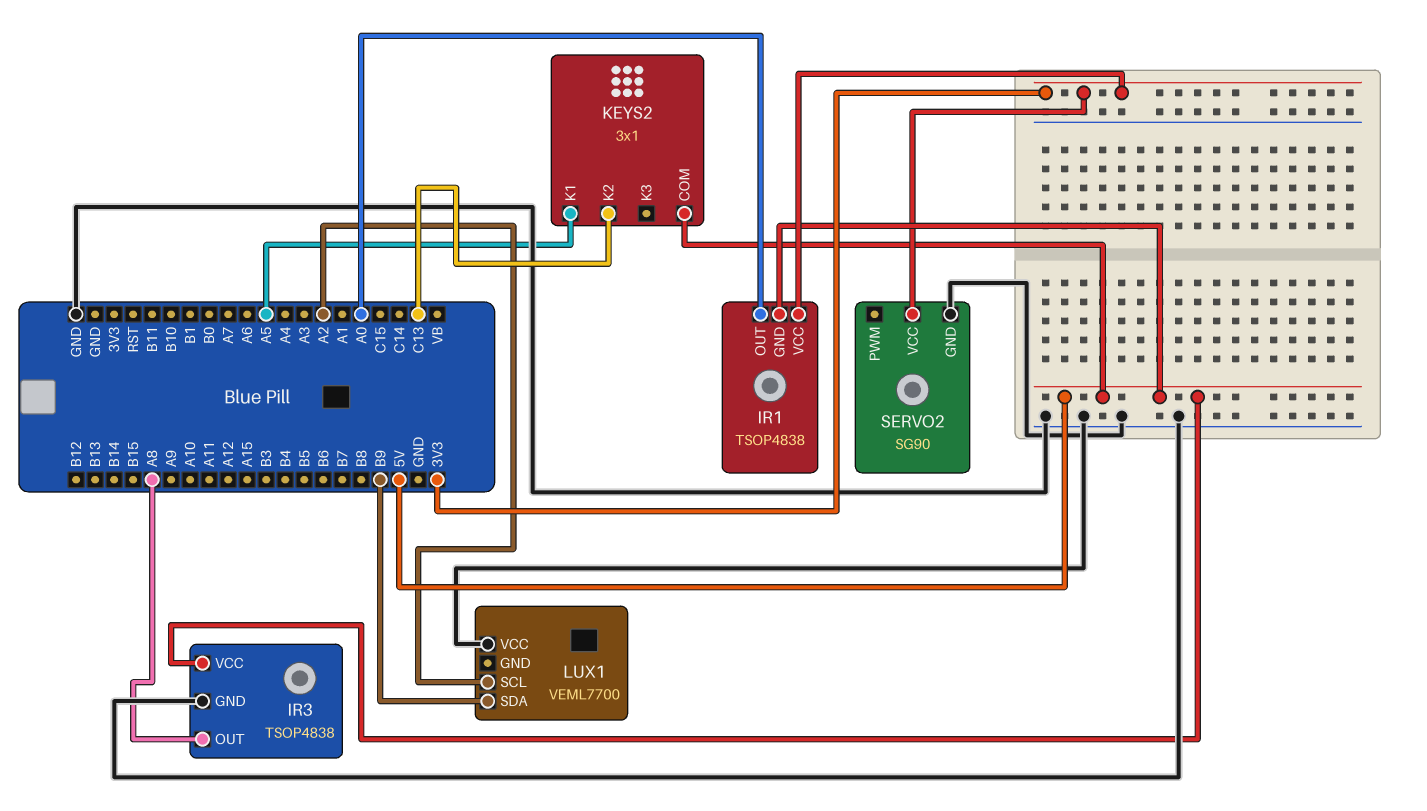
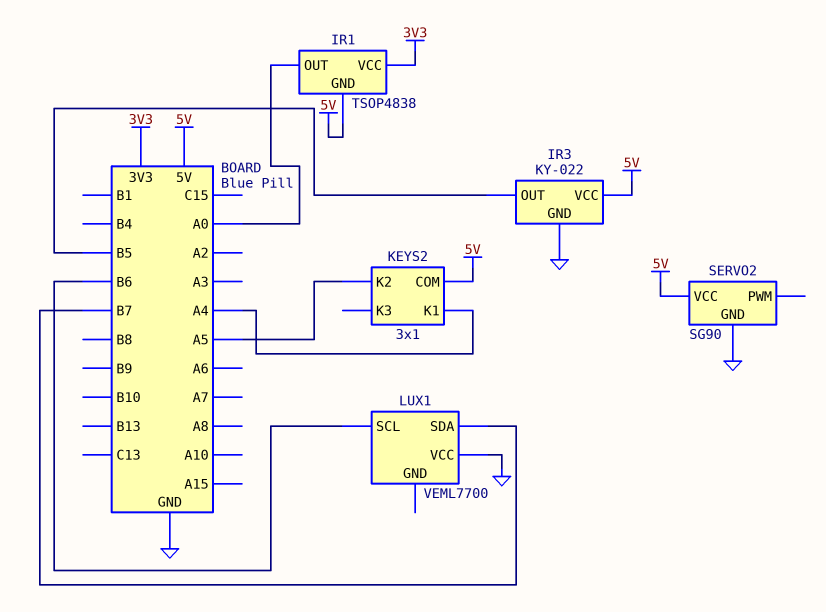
IR3: TSOP4838 -> KY-022
IR3 pin OUT: A8 -> B5
KEYS2 pin K1: A5 -> A4
KEYS2 pin K2: C13 -> A5
LUX1 pin SCL: A2 -> B6
LUX1 pin SDA: B9 -> B7
SERVO2 pin VCC: 3V3 -> 5V

